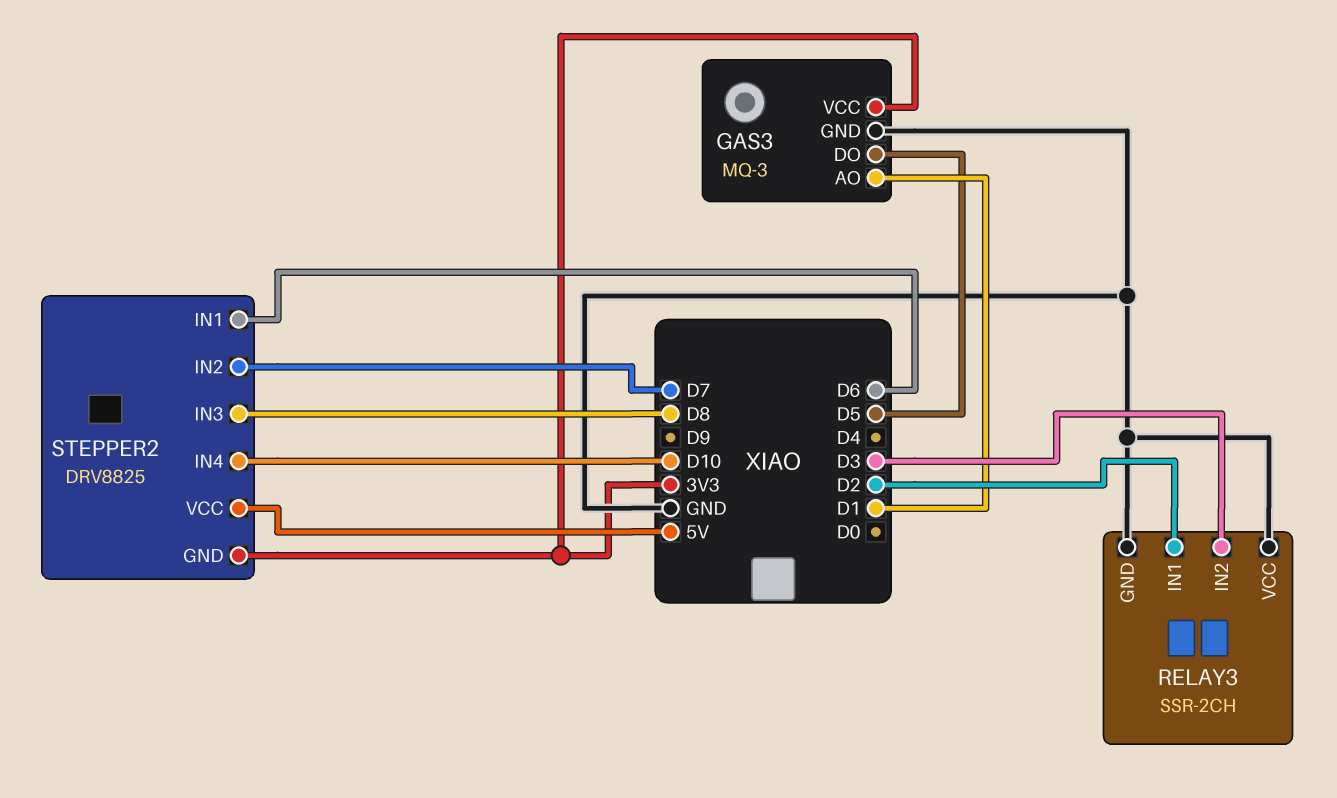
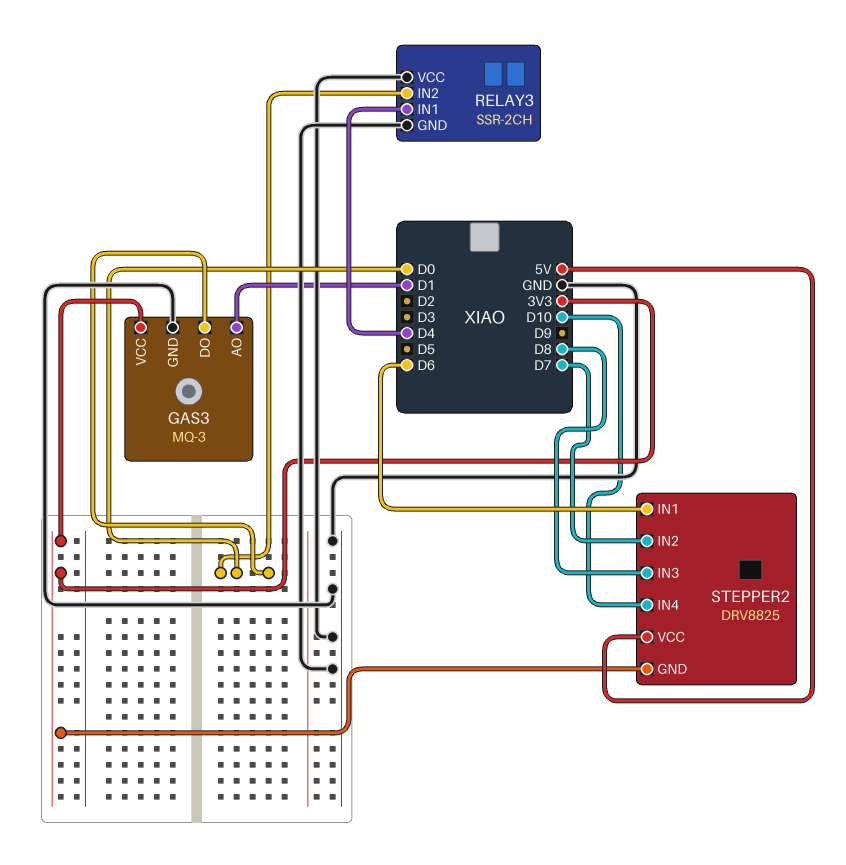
GAS3 pin DO: D5 -> D0
RELAY3 pin IN1: D2 -> D4
RELAY3 pin IN2: D3 -> D0

